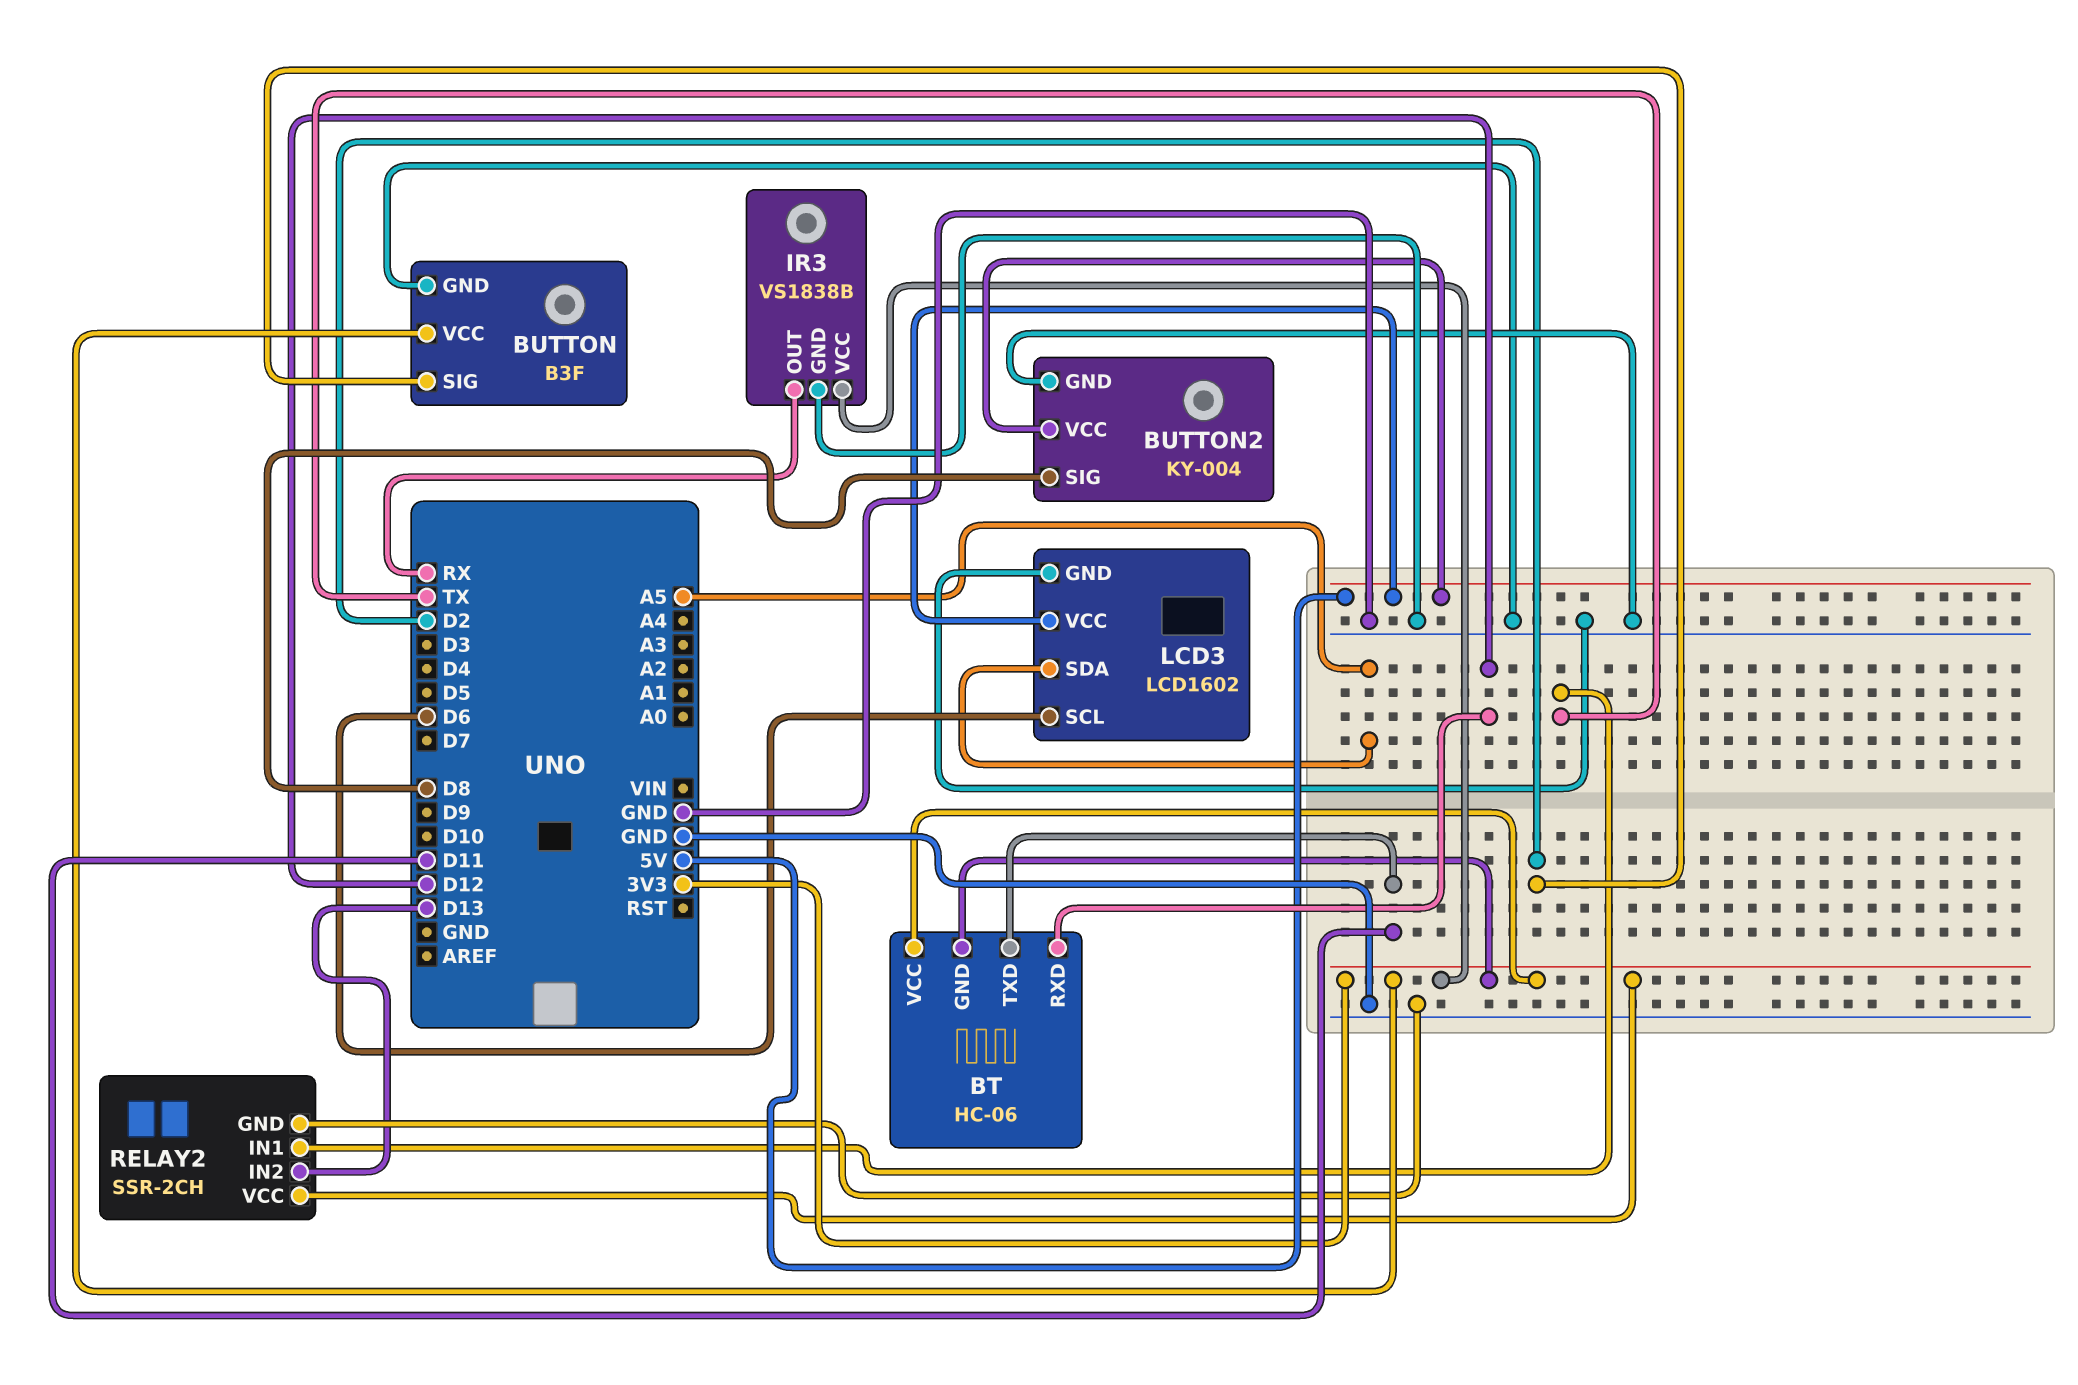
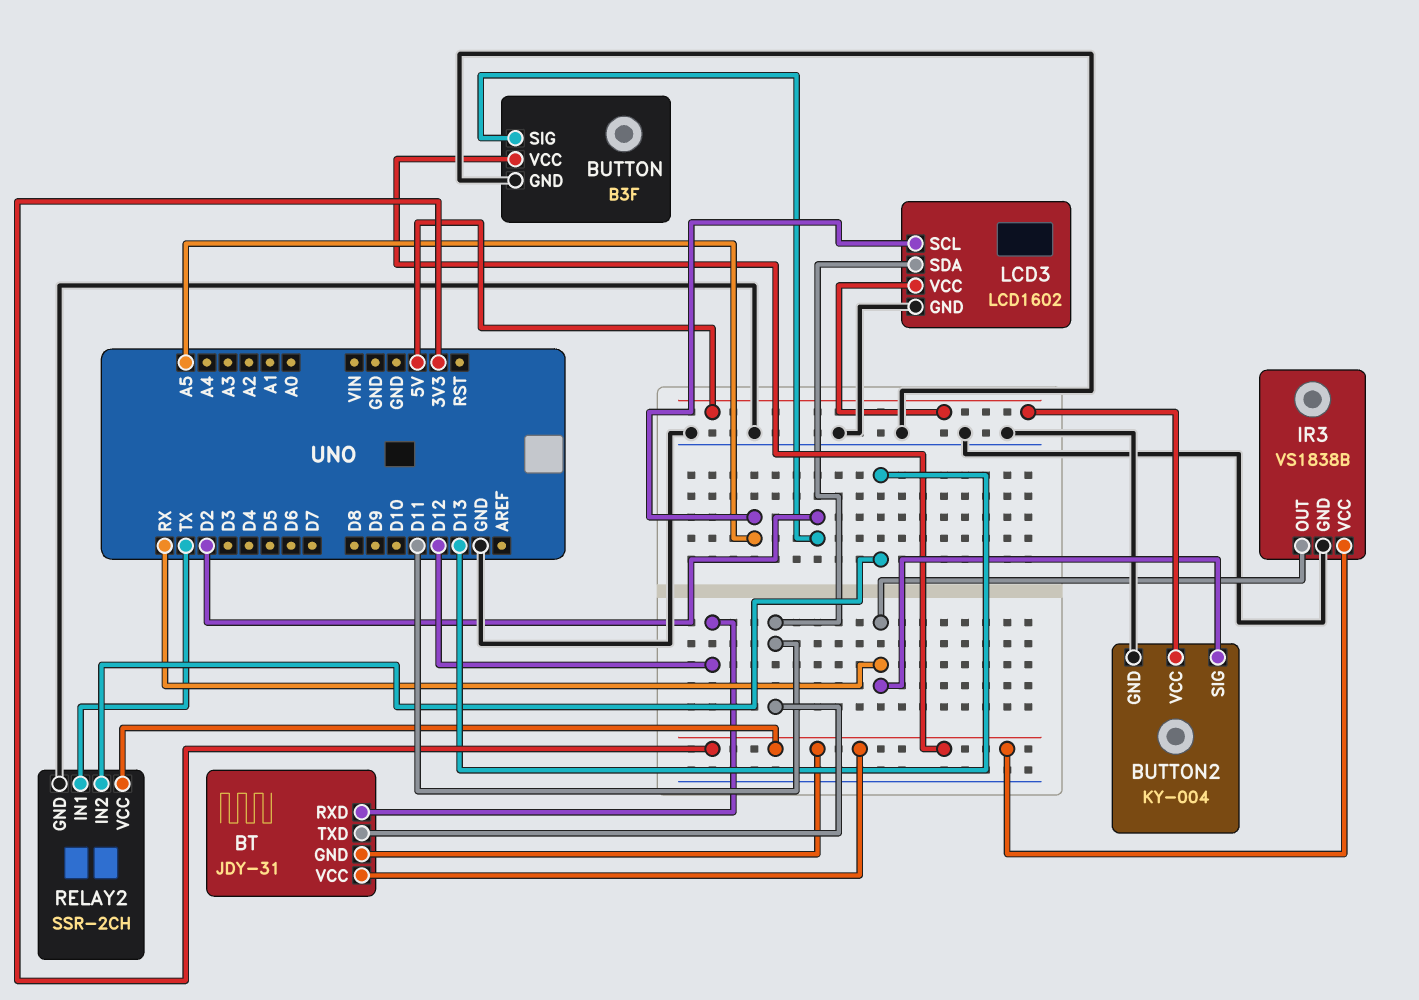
BT: HC-06 -> JDY-31
BUTTON2 pin SIG: D8 -> RX
LCD3 pin SCL: D6 -> A5
LCD3 pin SDA: A5 -> D11

